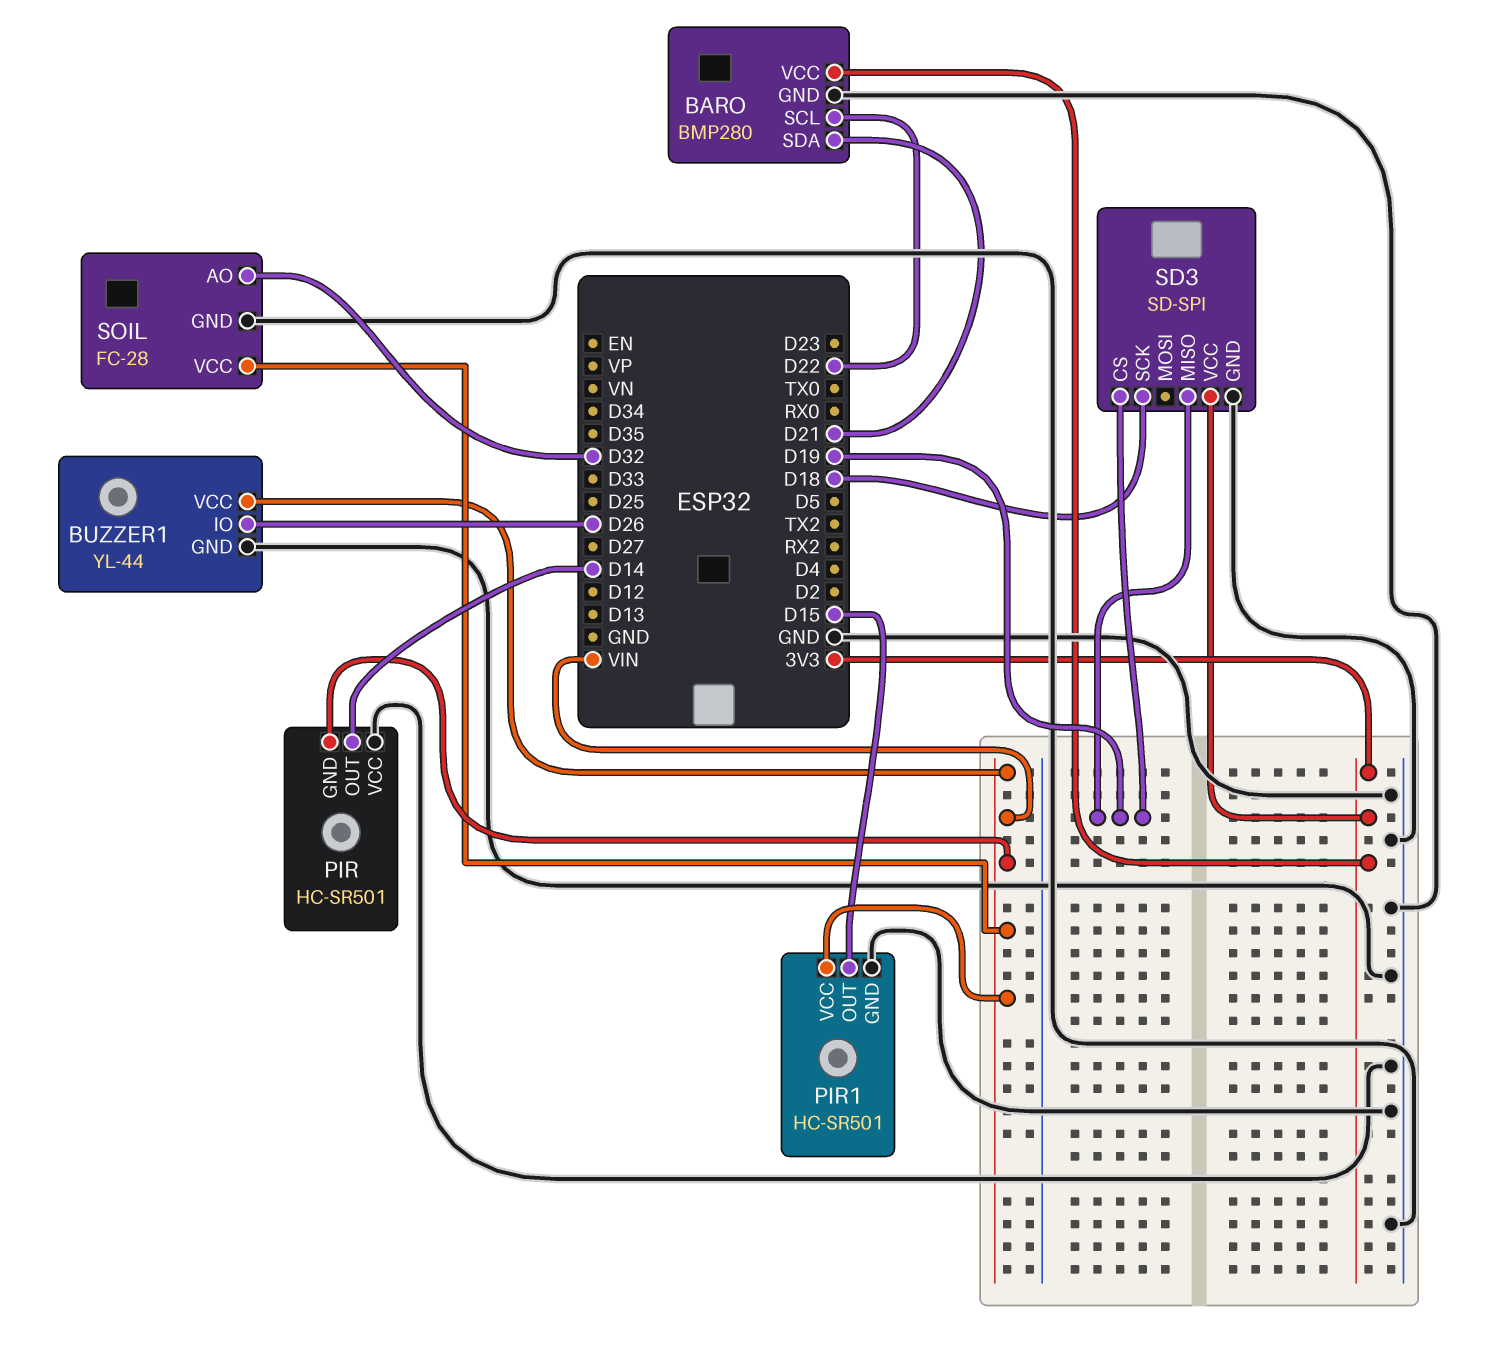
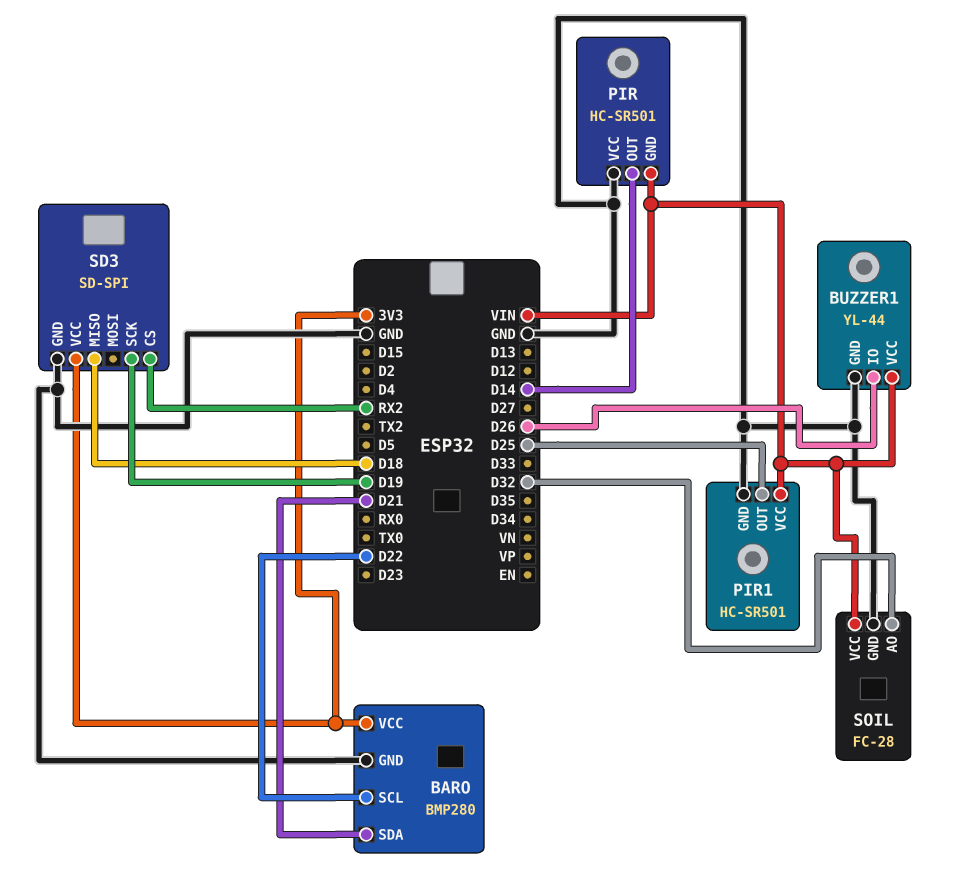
PIR1 pin OUT: D15 -> D25
SD3 pin CS: D19 -> RX2
SD3 pin MISO: D19 -> D18
SD3 pin SCK: D18 -> D19

